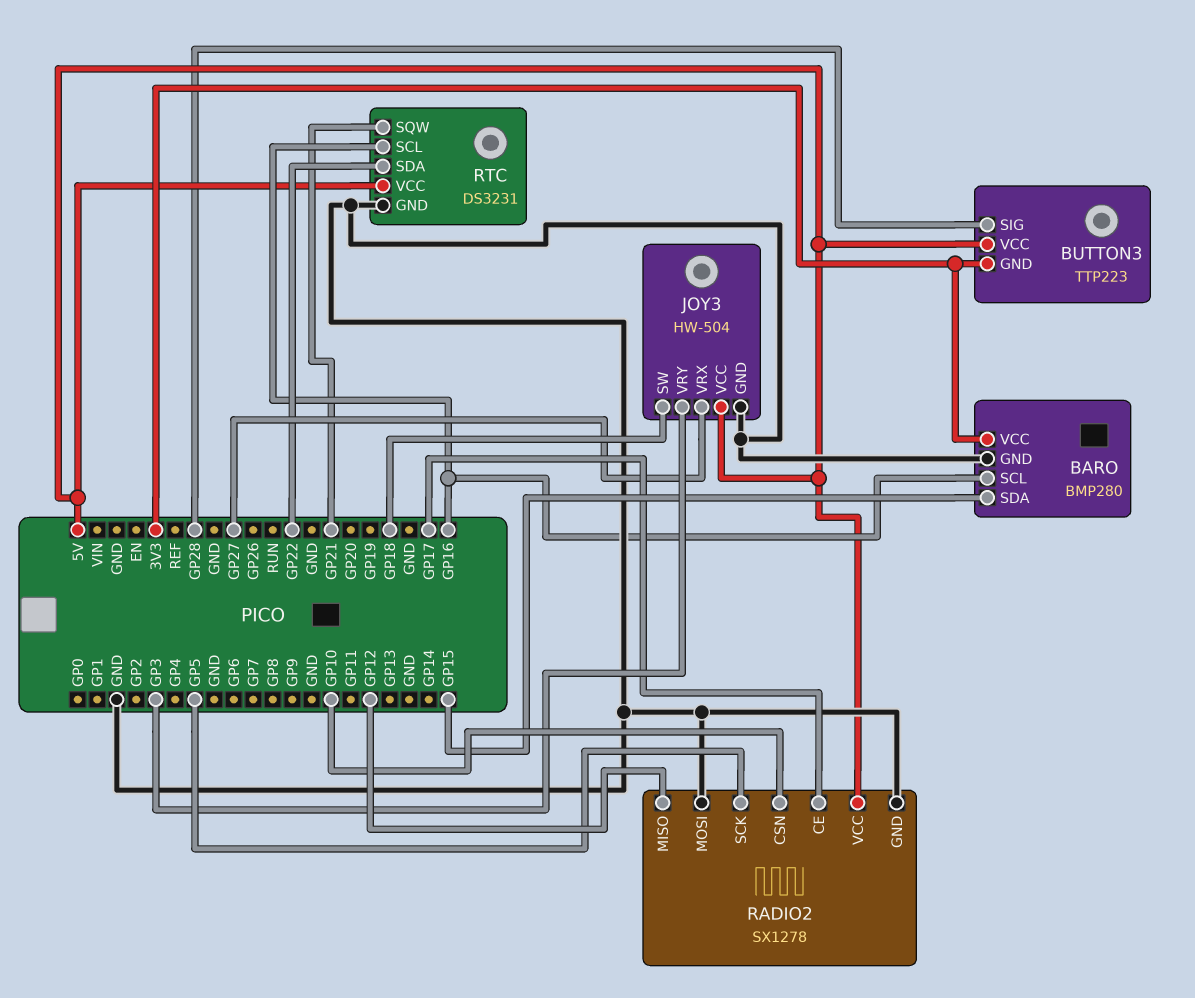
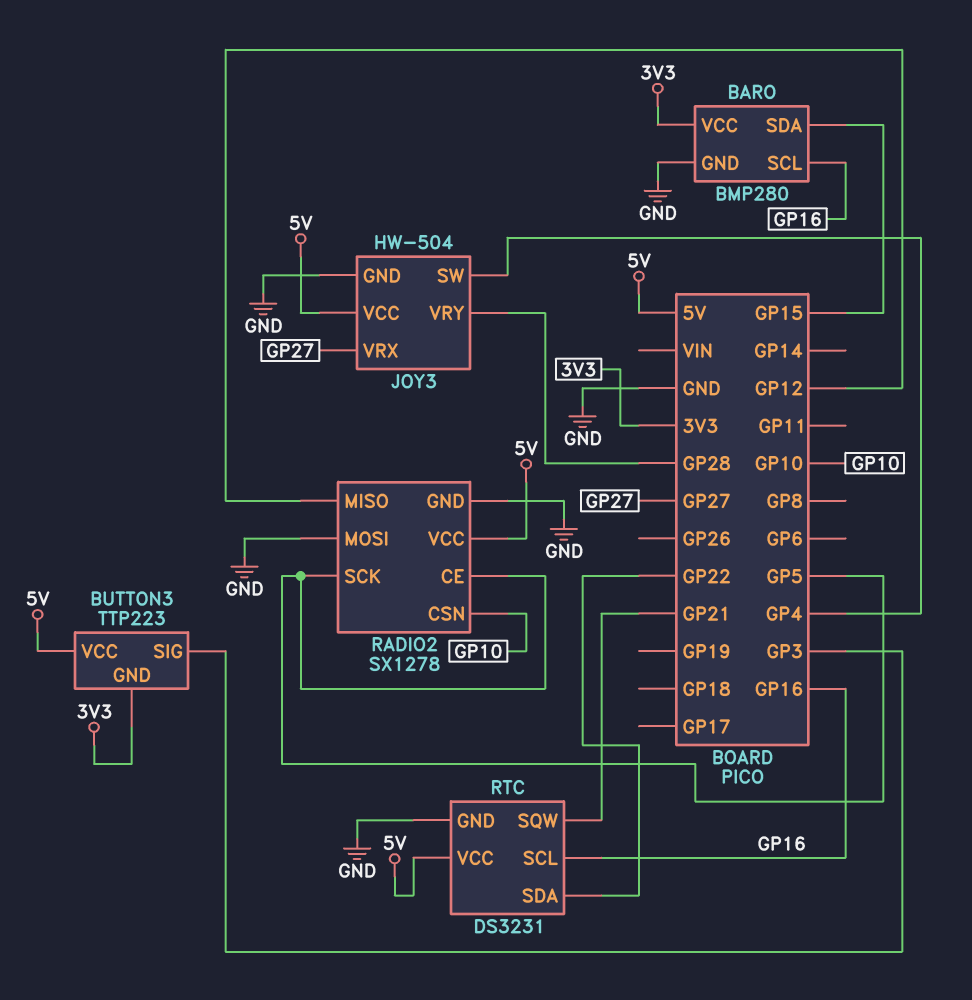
BUTTON3 pin SIG: GP28 -> GP3
JOY3 pin SW: GP18 -> GP4
JOY3 pin VRY: GP3 -> GP28
RADIO2 pin CE: GP17 -> GP5

